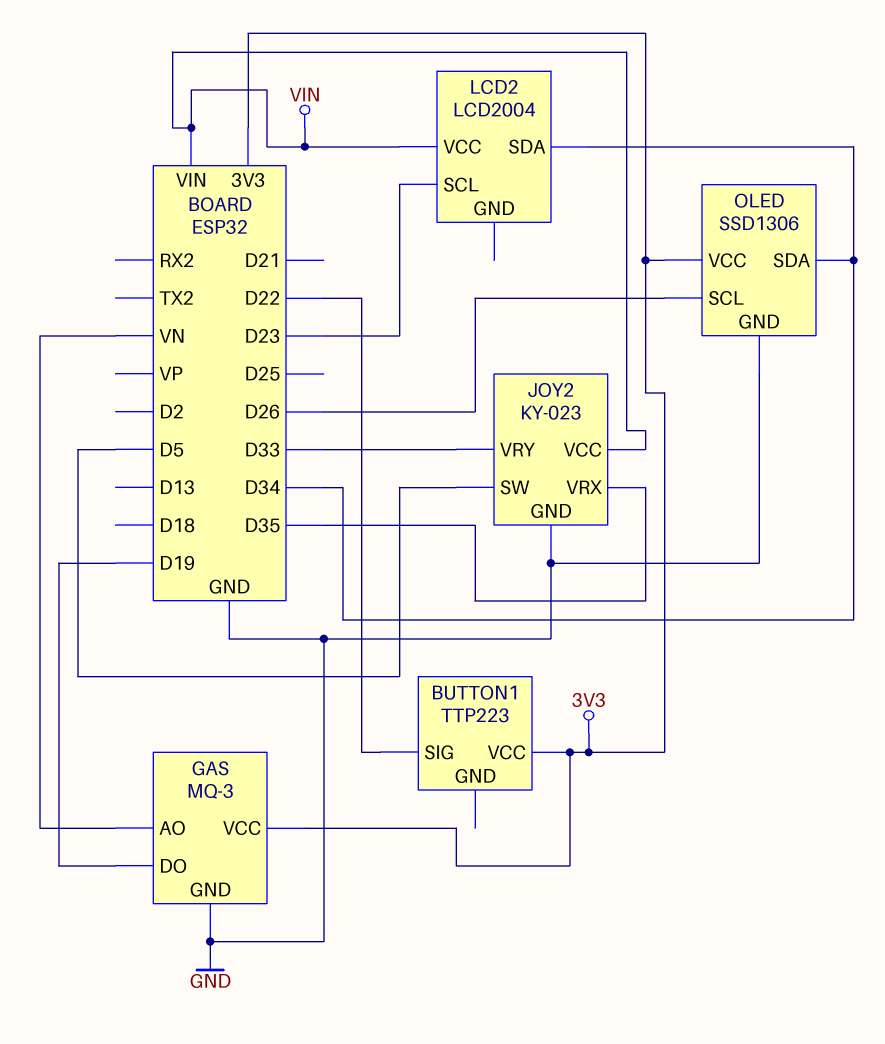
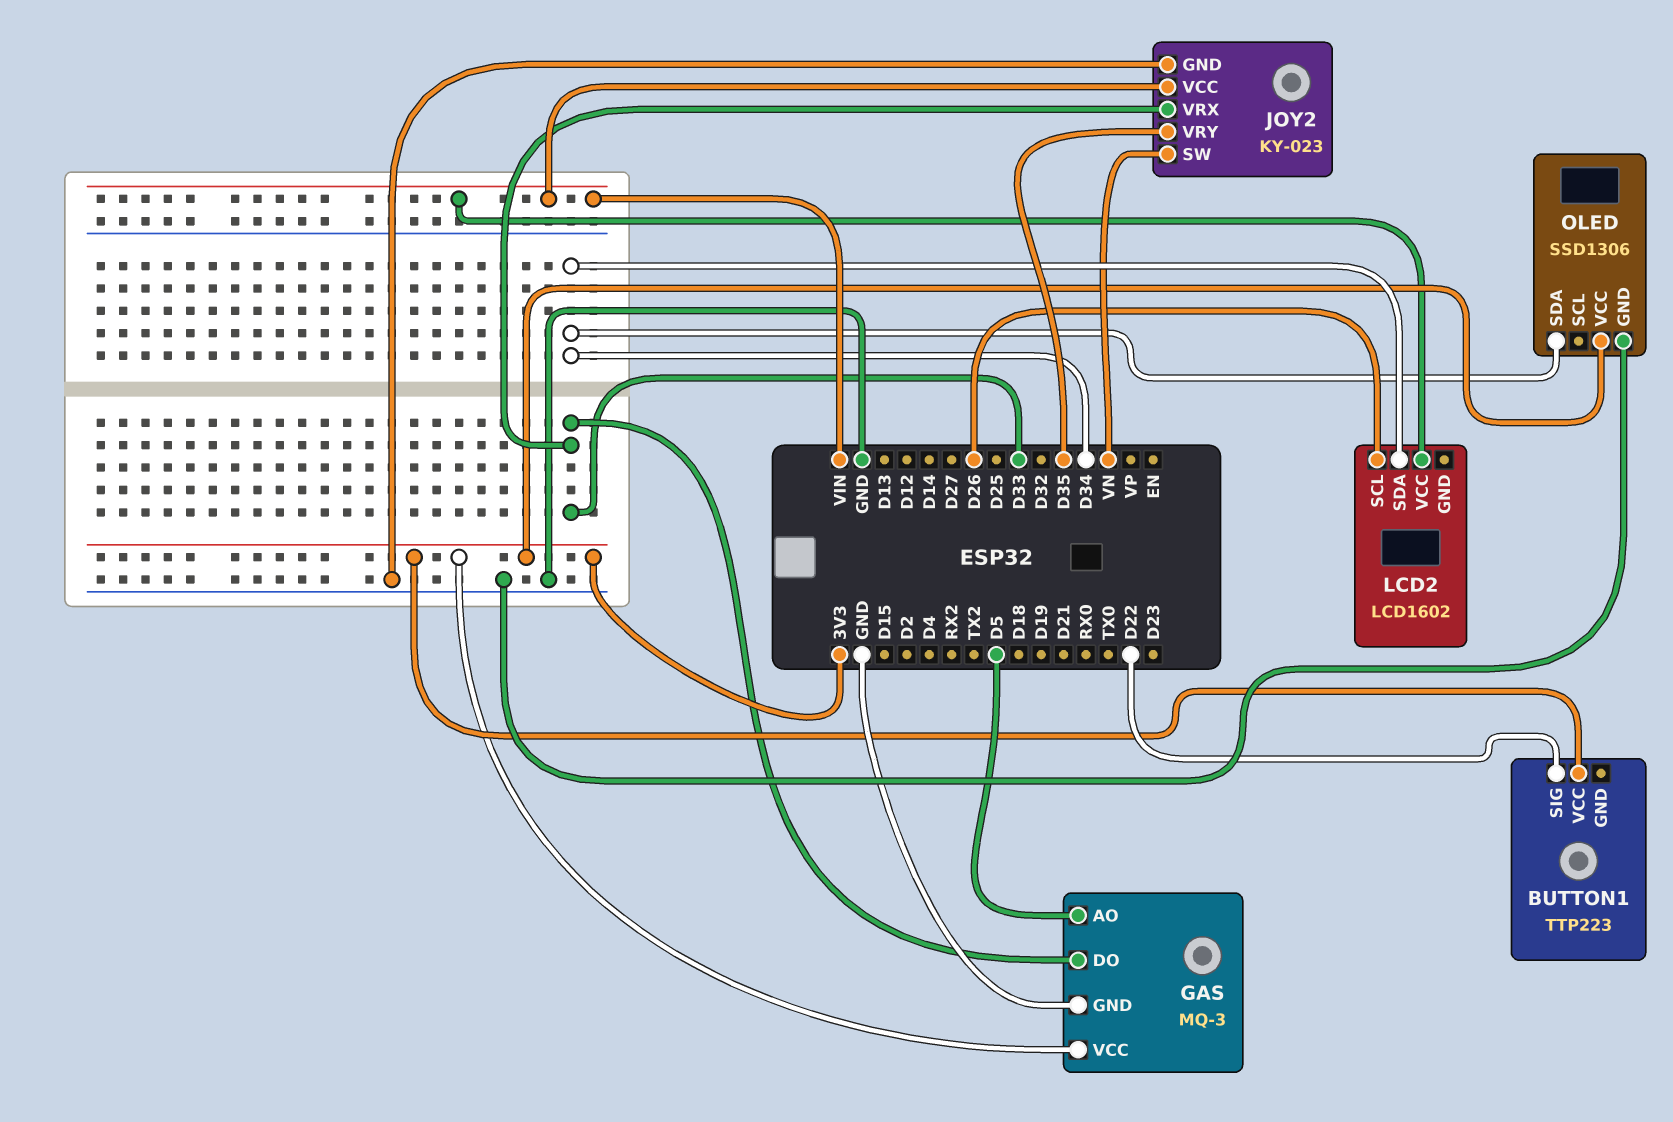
GAS pin AO: VN -> D5
GAS pin DO: D19 -> D33
JOY2 pin SW: D5 -> VN
JOY2 pin VRX: D35 -> D33
JOY2 pin VRY: D33 -> D35
LCD2: LCD2004 -> LCD1602
LCD2 pin SCL: D23 -> D26
OLED pin SCL: D26 -> none

